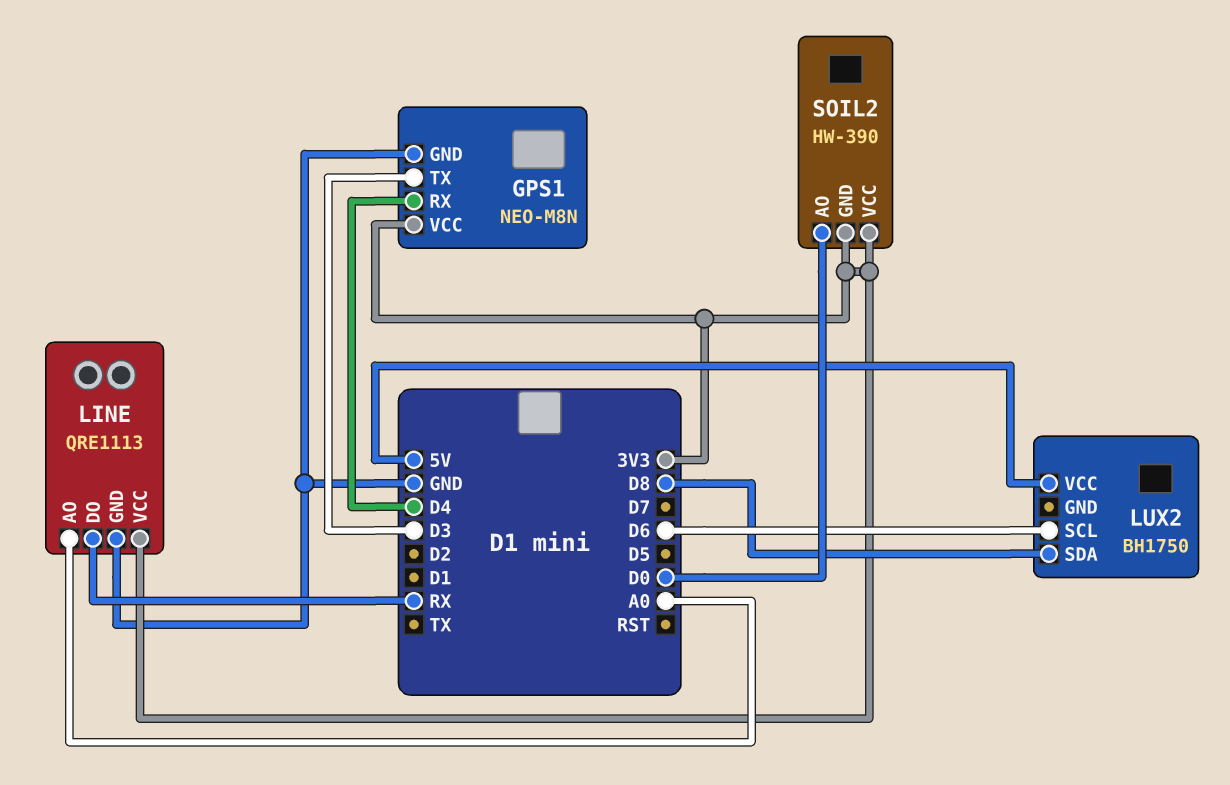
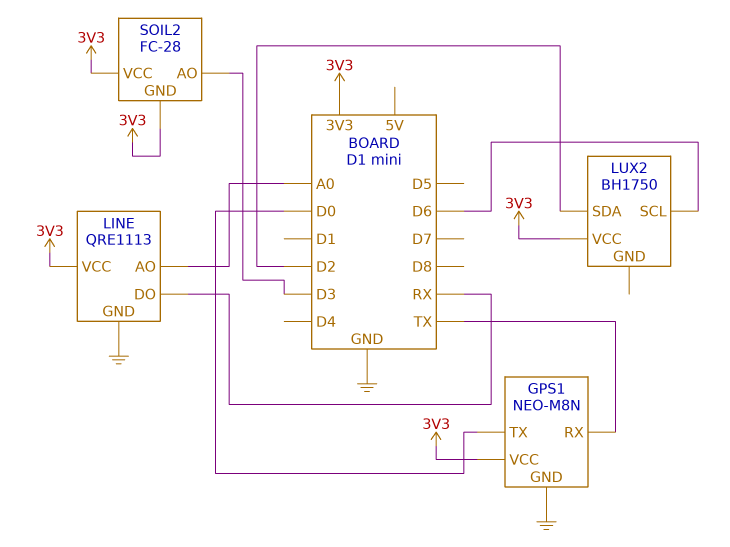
GPS1 pin RX: D4 -> TX
GPS1 pin TX: D3 -> D0
LUX2 pin SDA: D8 -> D2
LUX2 pin VCC: 5V -> 3V3
SOIL2: HW-390 -> FC-28
SOIL2 pin AO: D0 -> D3

